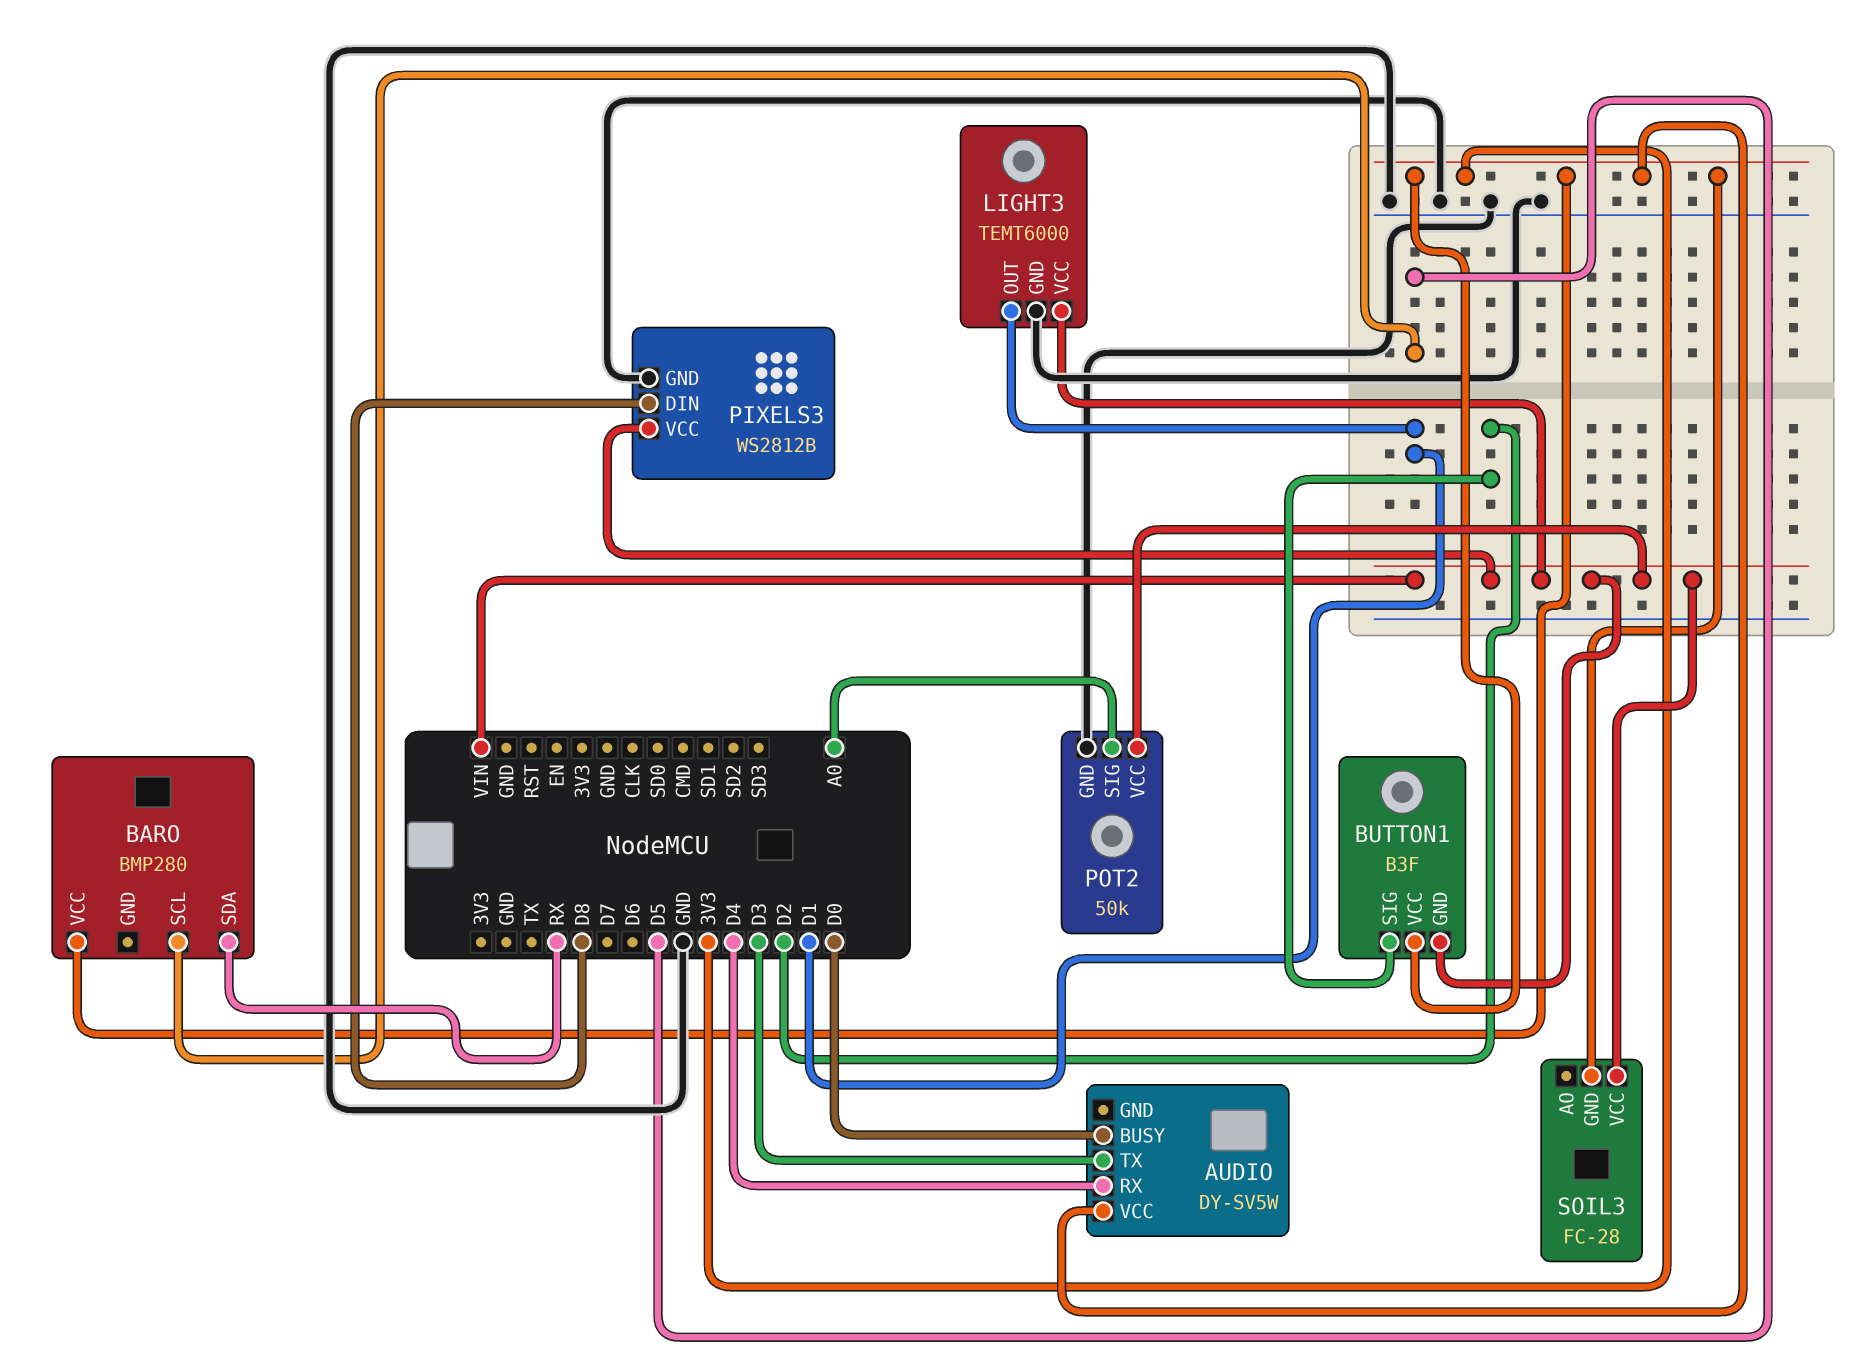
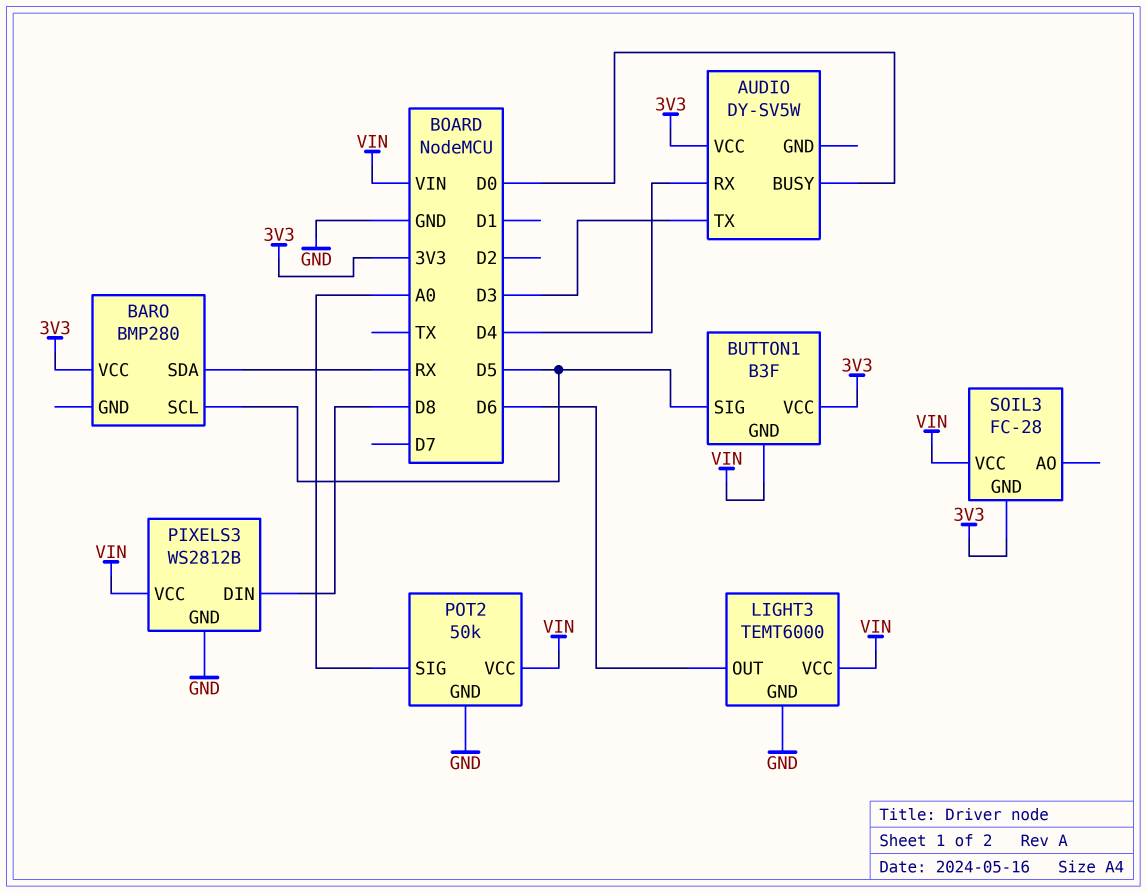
BUTTON1 pin SIG: D2 -> D5
LIGHT3 pin OUT: D1 -> D6

